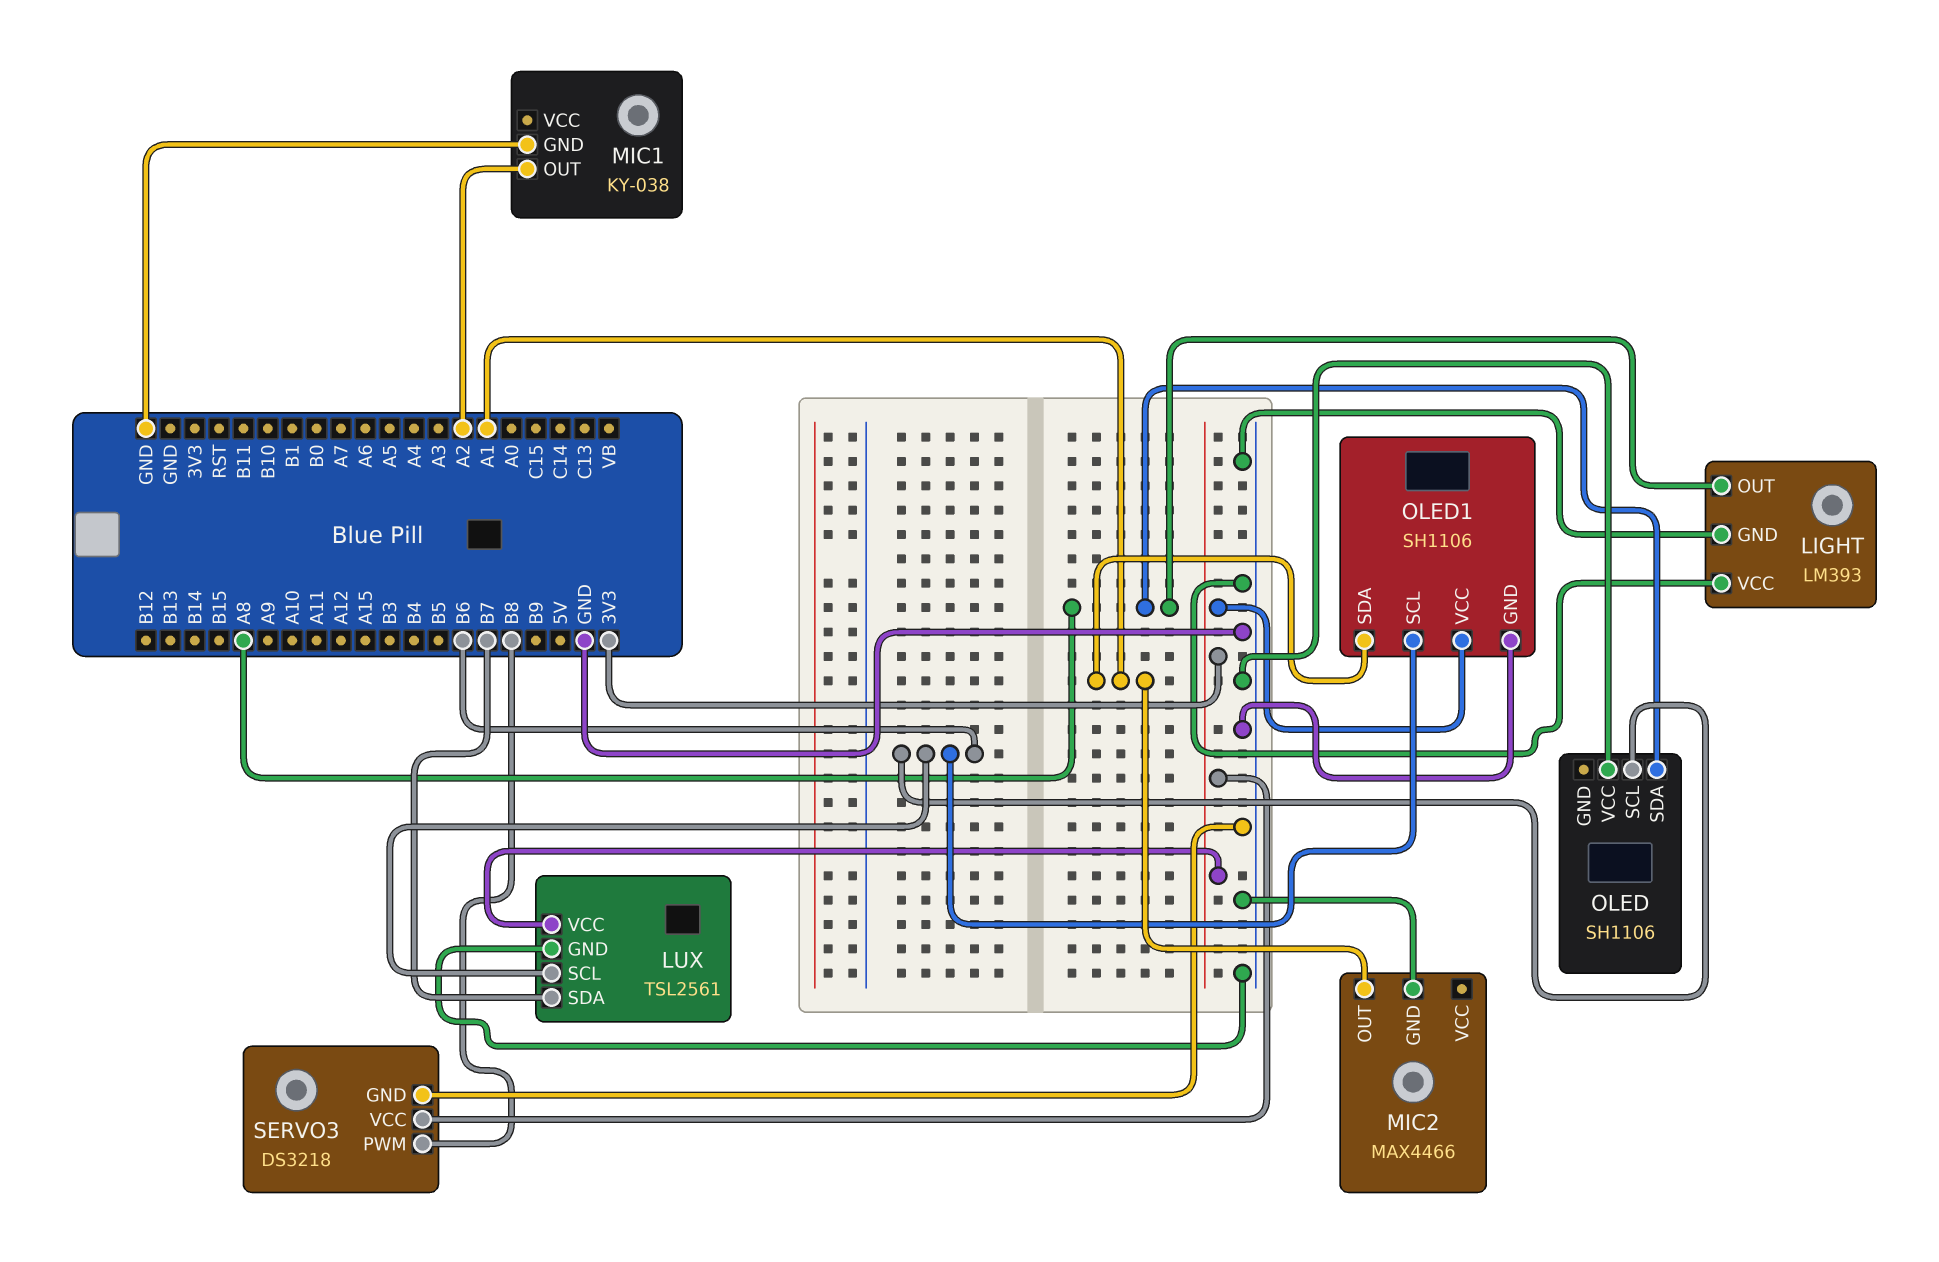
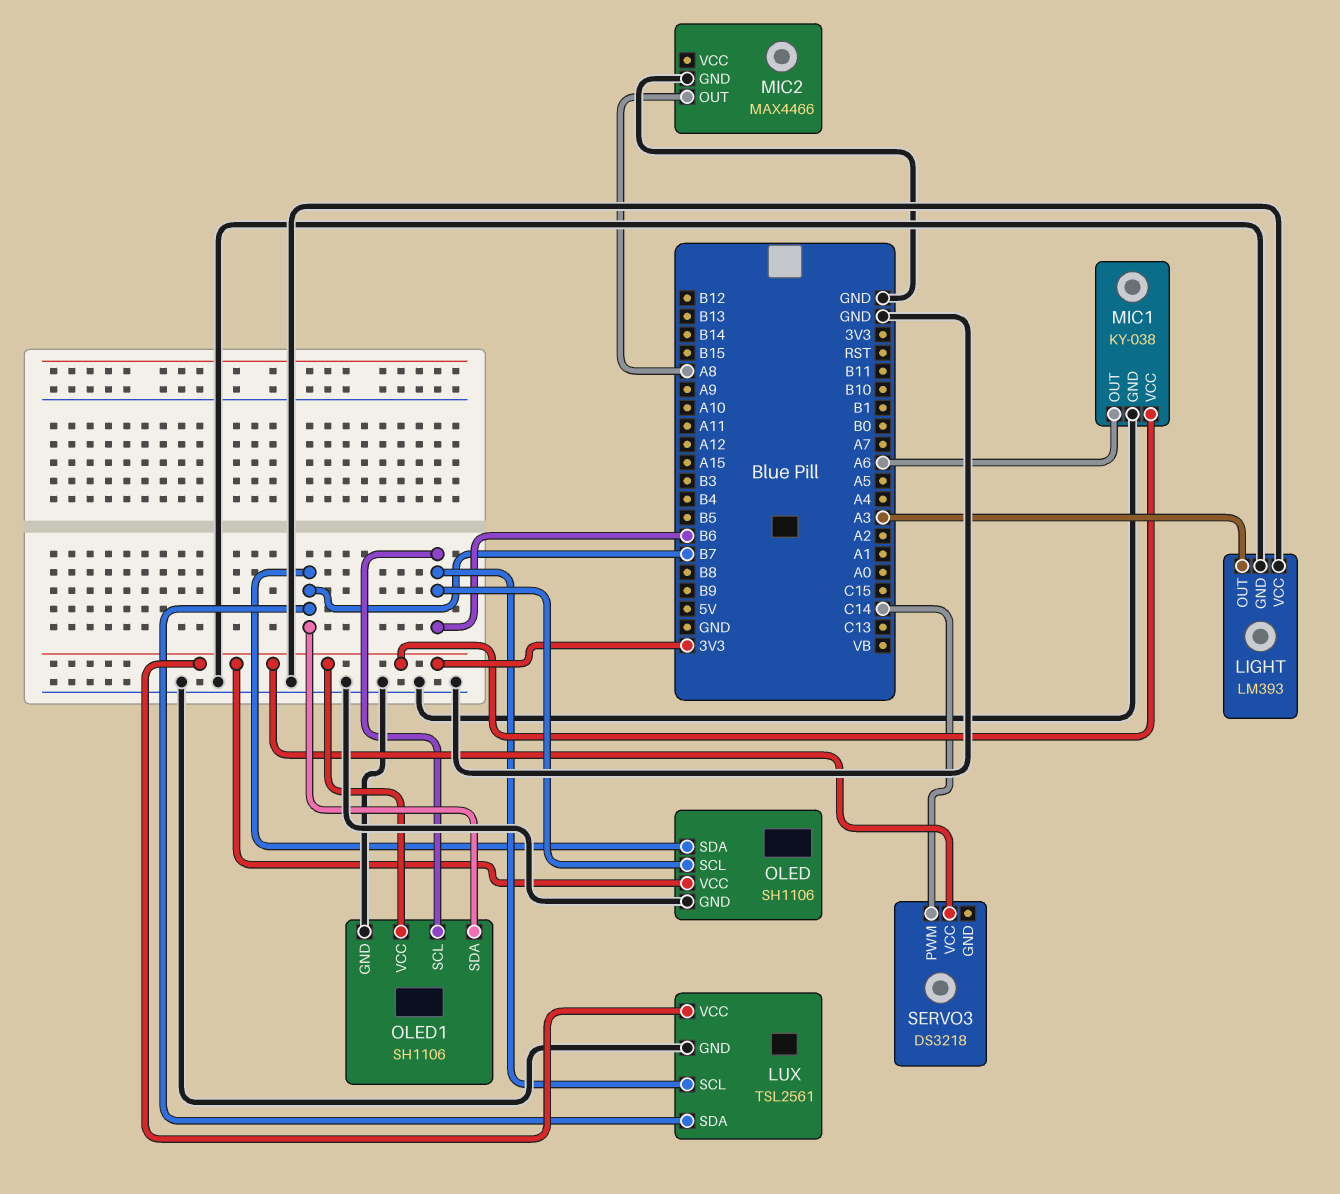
LIGHT pin OUT: A8 -> A3
MIC1 pin OUT: A2 -> A6
MIC1 pin VCC: none -> 3V3
MIC2 pin OUT: A1 -> A8
OLED pin GND: none -> GND
OLED pin SDA: A8 -> B7
OLED pin VCC: GND -> 3V3
OLED1 pin SDA: A1 -> B7
SERVO3 pin GND: GND -> none
SERVO3 pin PWM: B8 -> C14

